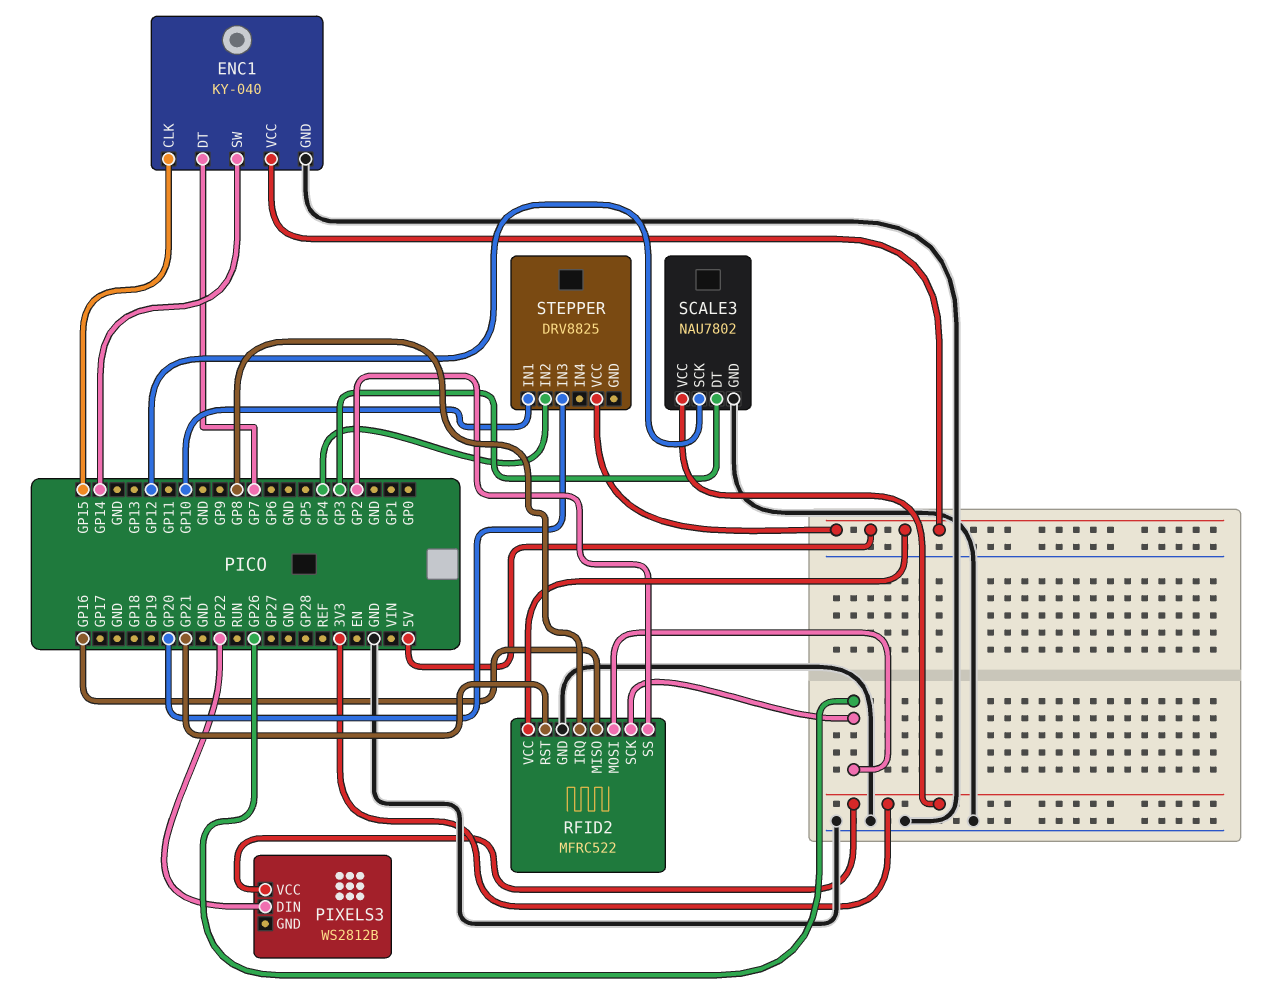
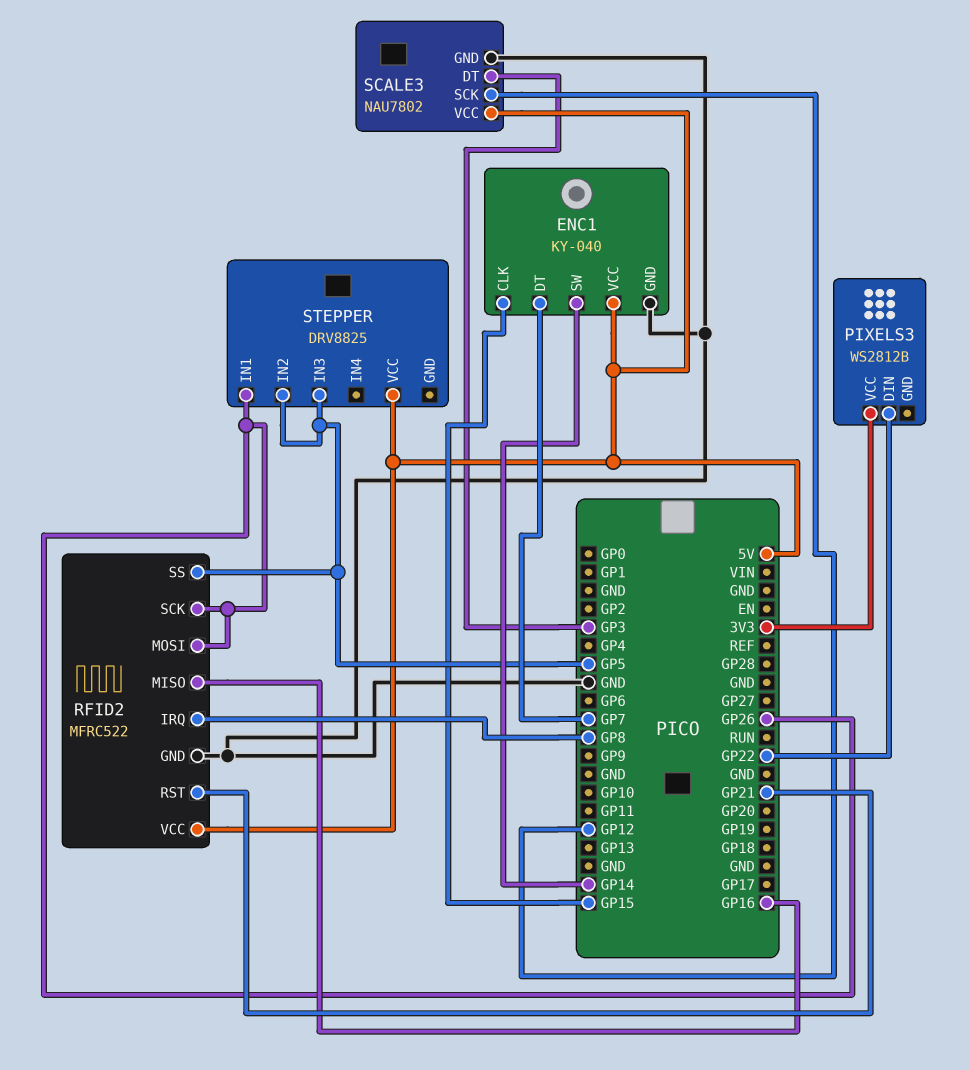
RFID2 pin SS: GP2 -> GP5
SCALE3 pin VCC: 3V3 -> 5V
STEPPER pin IN1: GP10 -> GP26
STEPPER pin IN2: GP4 -> GP5
STEPPER pin IN3: GP20 -> GP5

